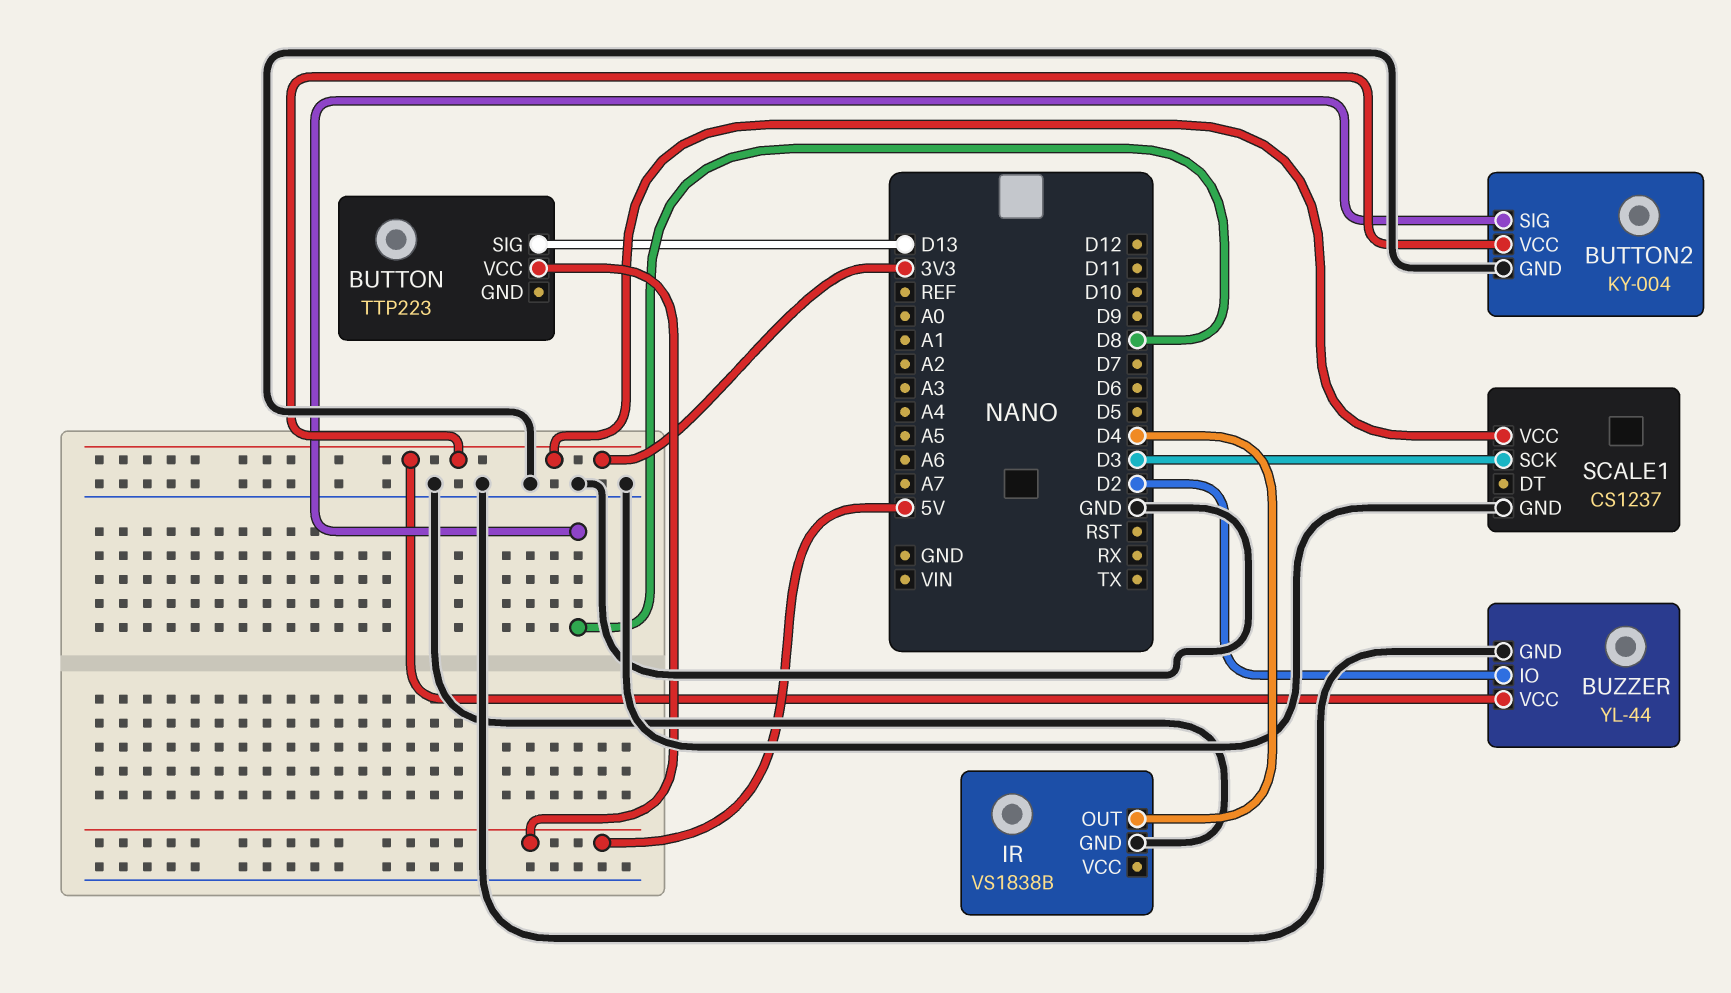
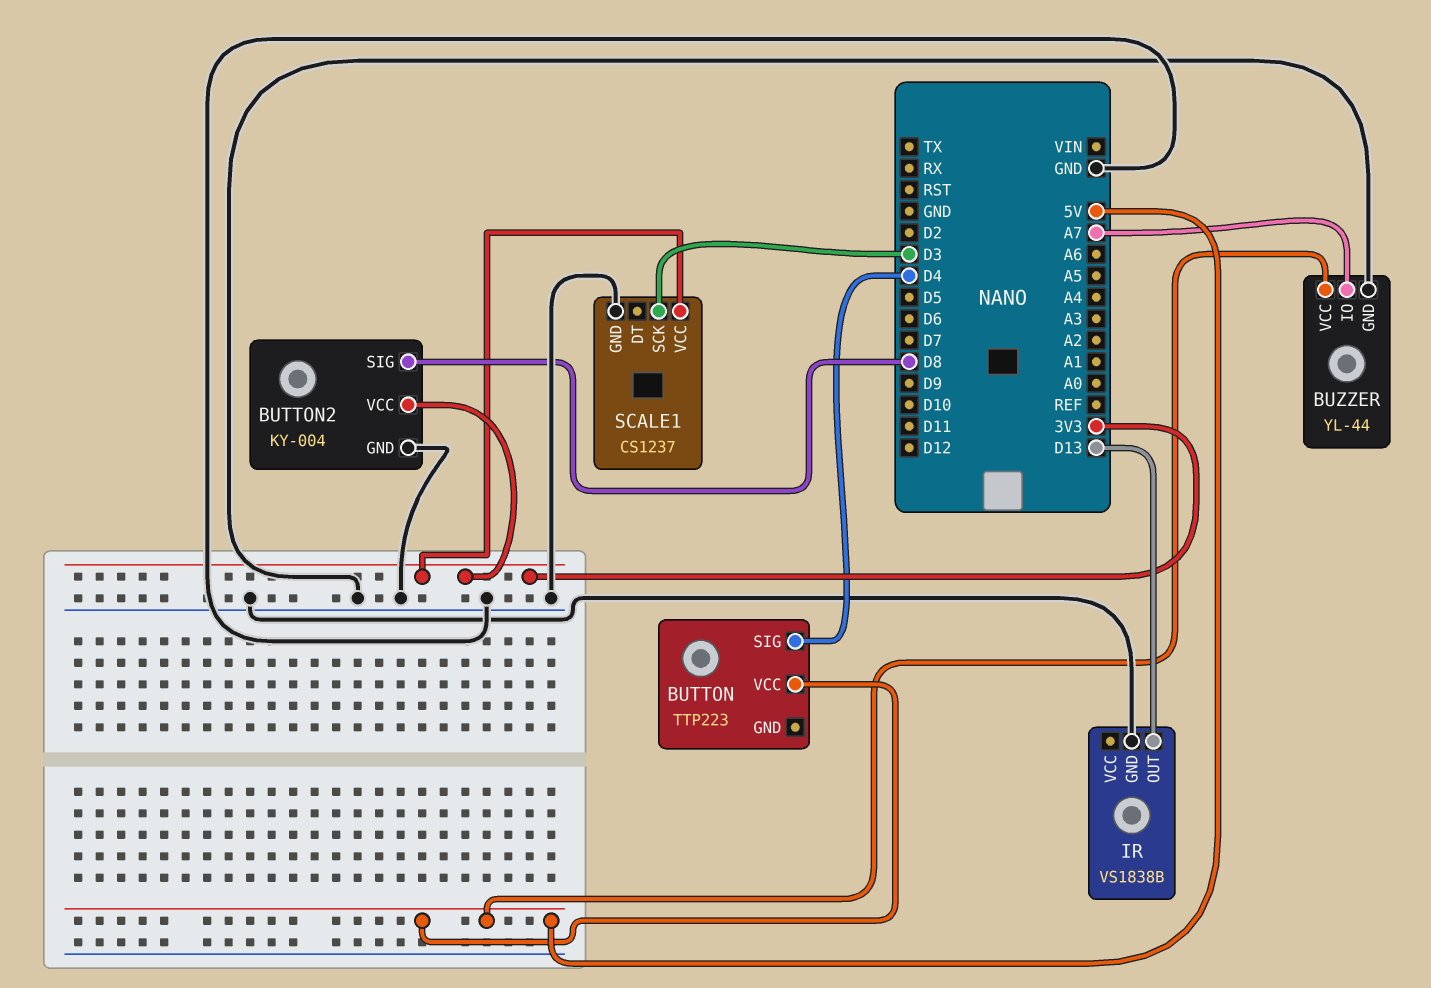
BUTTON pin SIG: D13 -> D4
BUZZER pin IO: D2 -> A7
BUZZER pin VCC: 3V3 -> 5V
IR pin OUT: D4 -> D13

